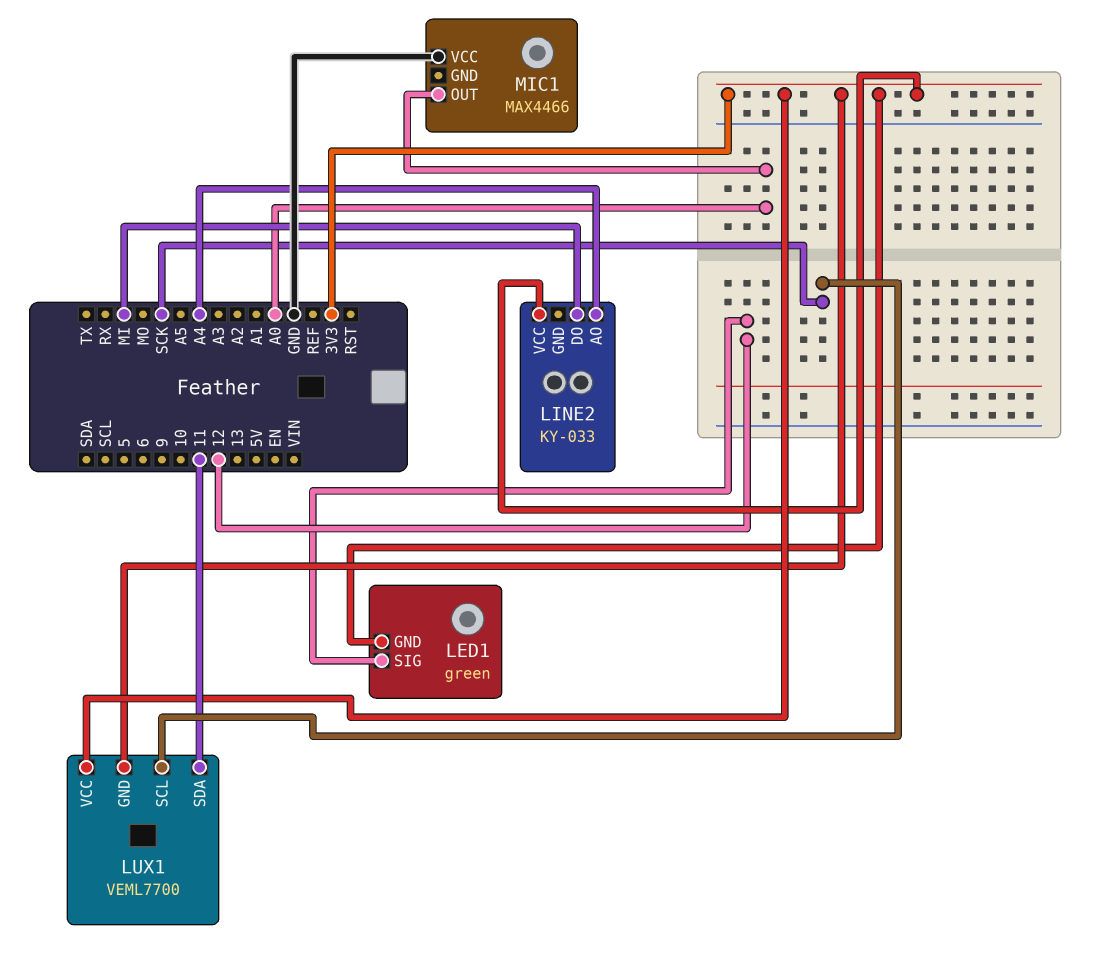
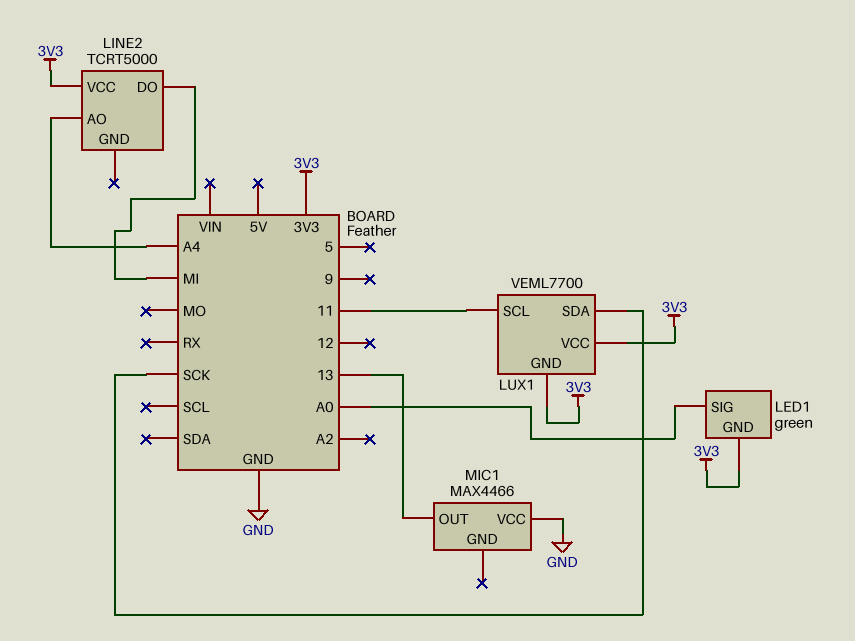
LED1 pin SIG: 12 -> A0
LINE2: KY-033 -> TCRT5000
LUX1 pin SCL: SCK -> 11
LUX1 pin SDA: 11 -> SCK
MIC1 pin OUT: A0 -> 13

